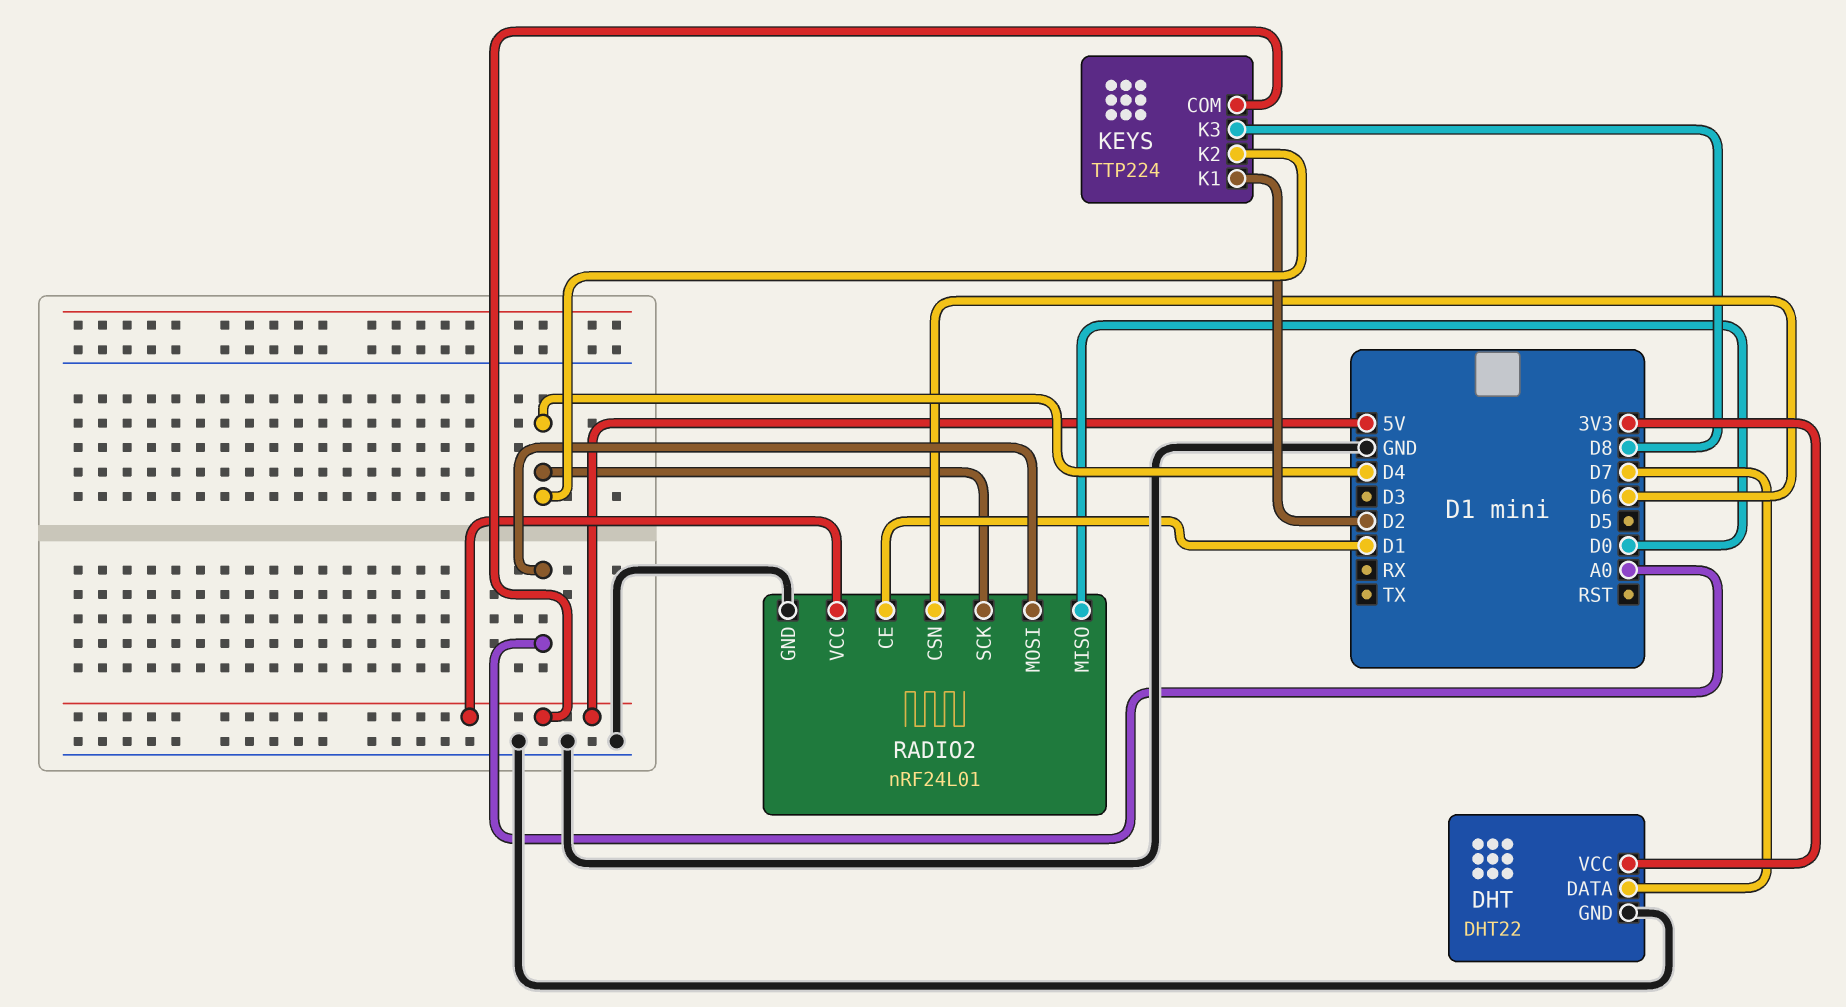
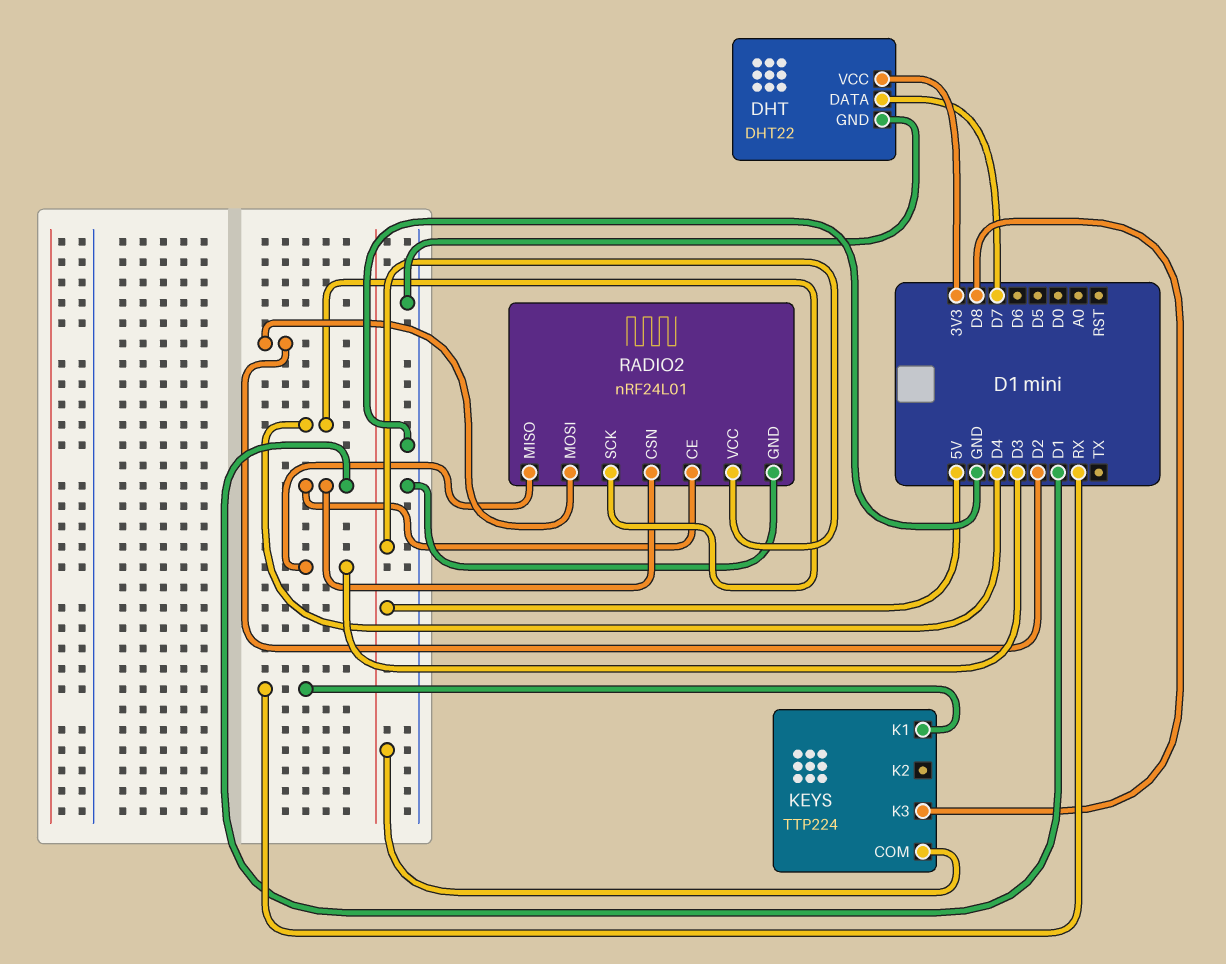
KEYS pin K1: D2 -> RX
KEYS pin K2: D4 -> none
RADIO2 pin CSN: D6 -> D1
RADIO2 pin MISO: D0 -> D3
RADIO2 pin MOSI: A0 -> D2

